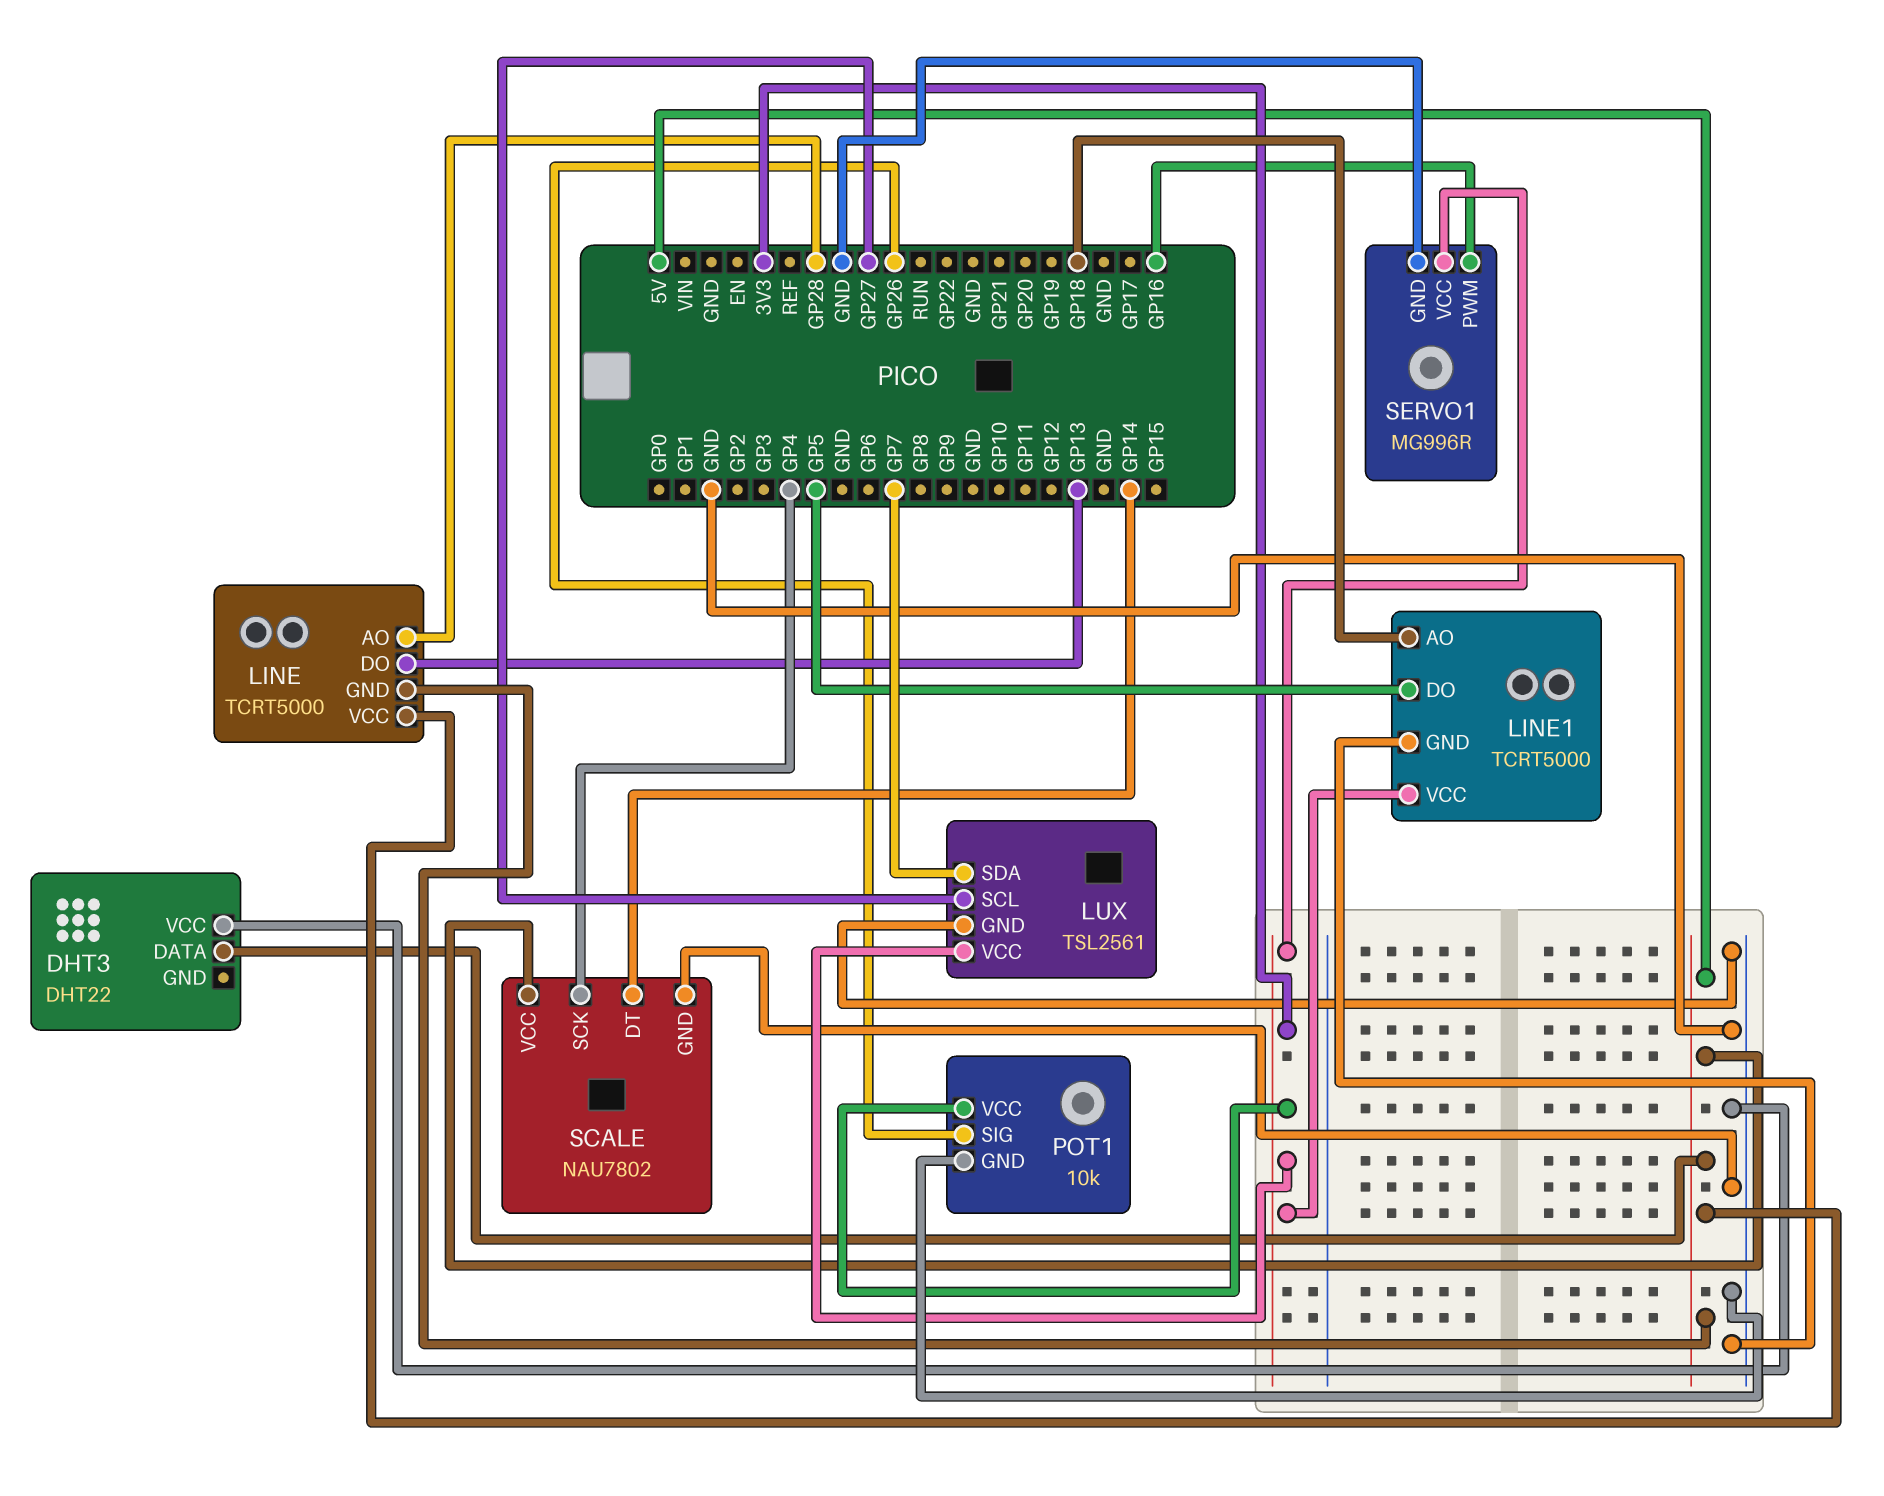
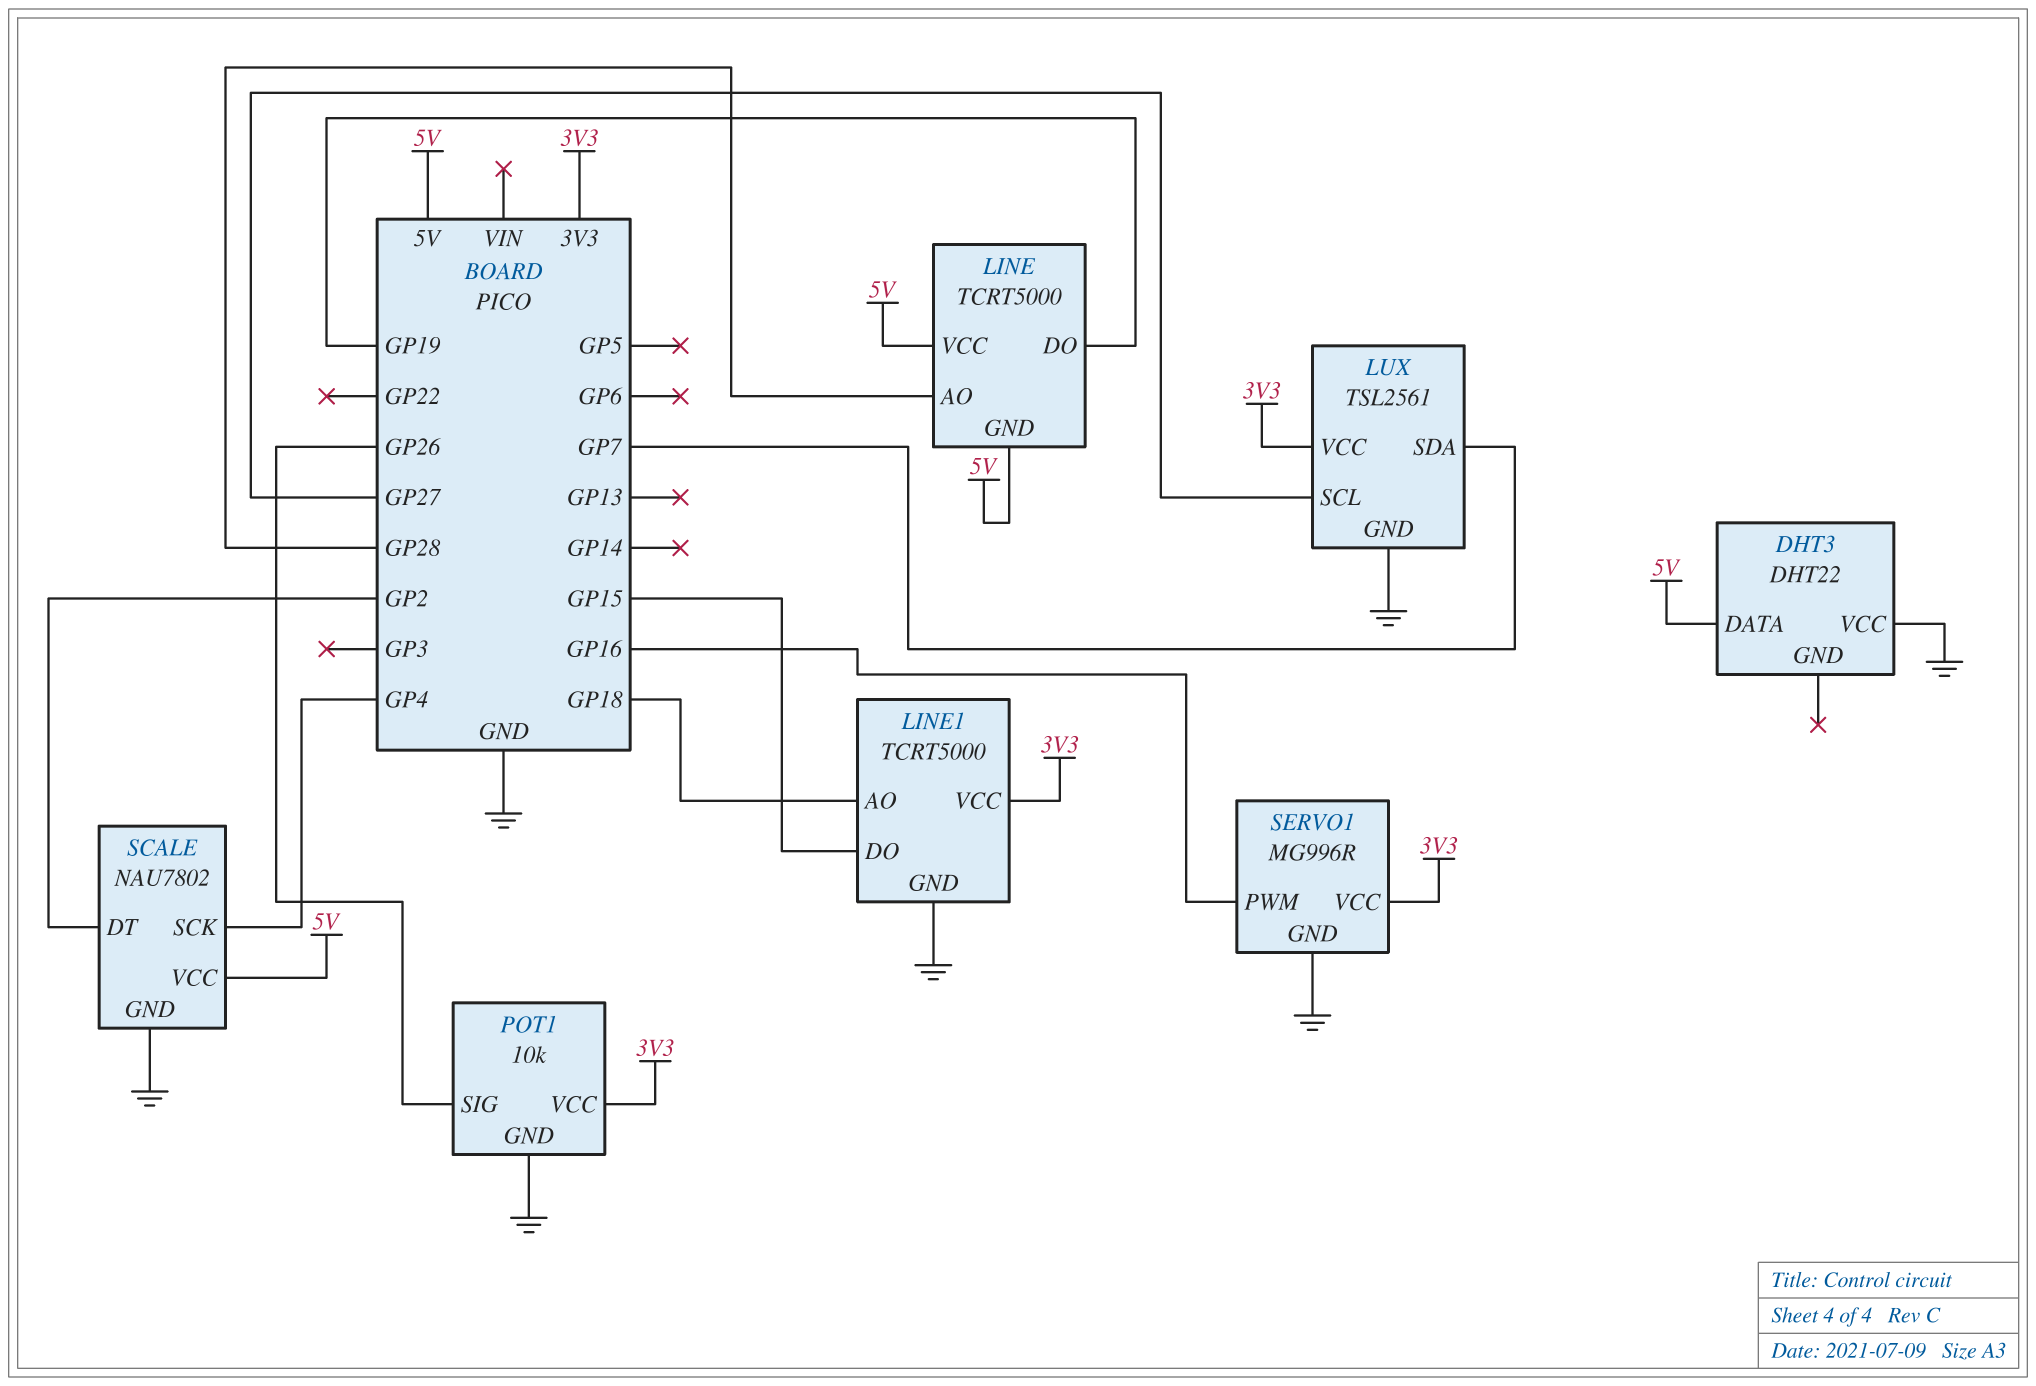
LINE pin DO: GP13 -> GP19
LINE1 pin DO: GP5 -> GP15
SCALE pin DT: GP14 -> GP2

